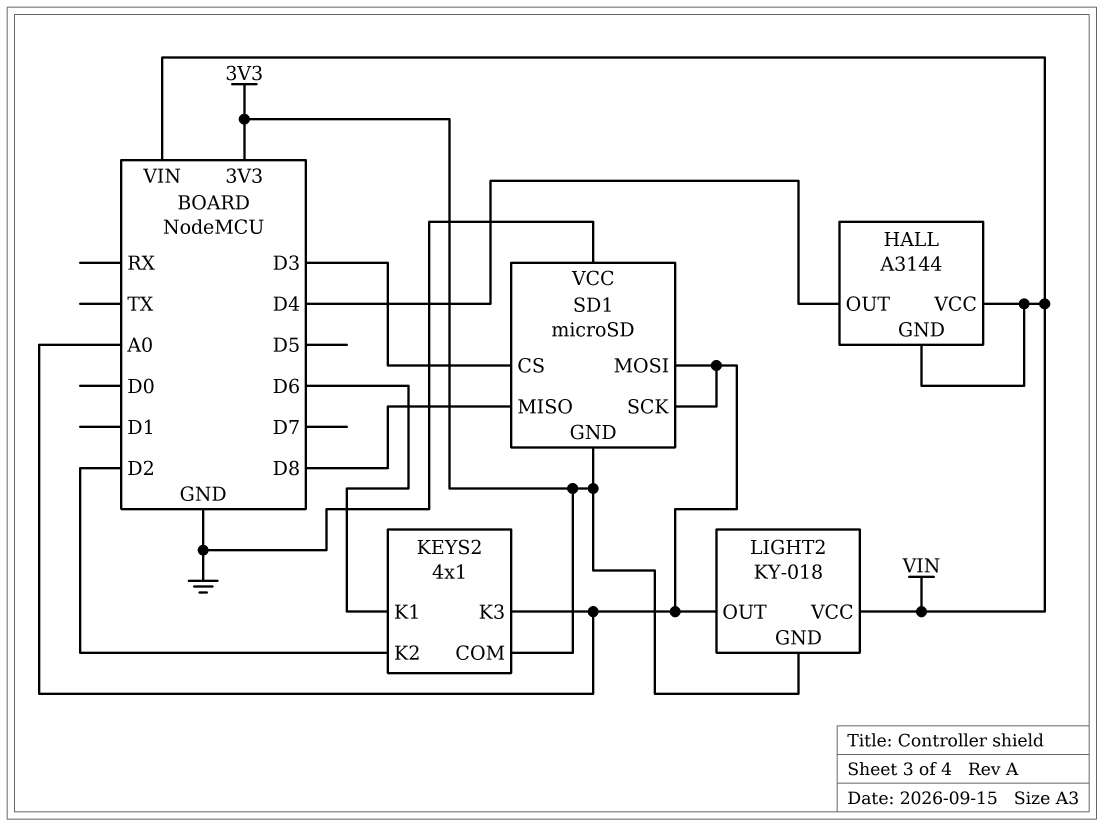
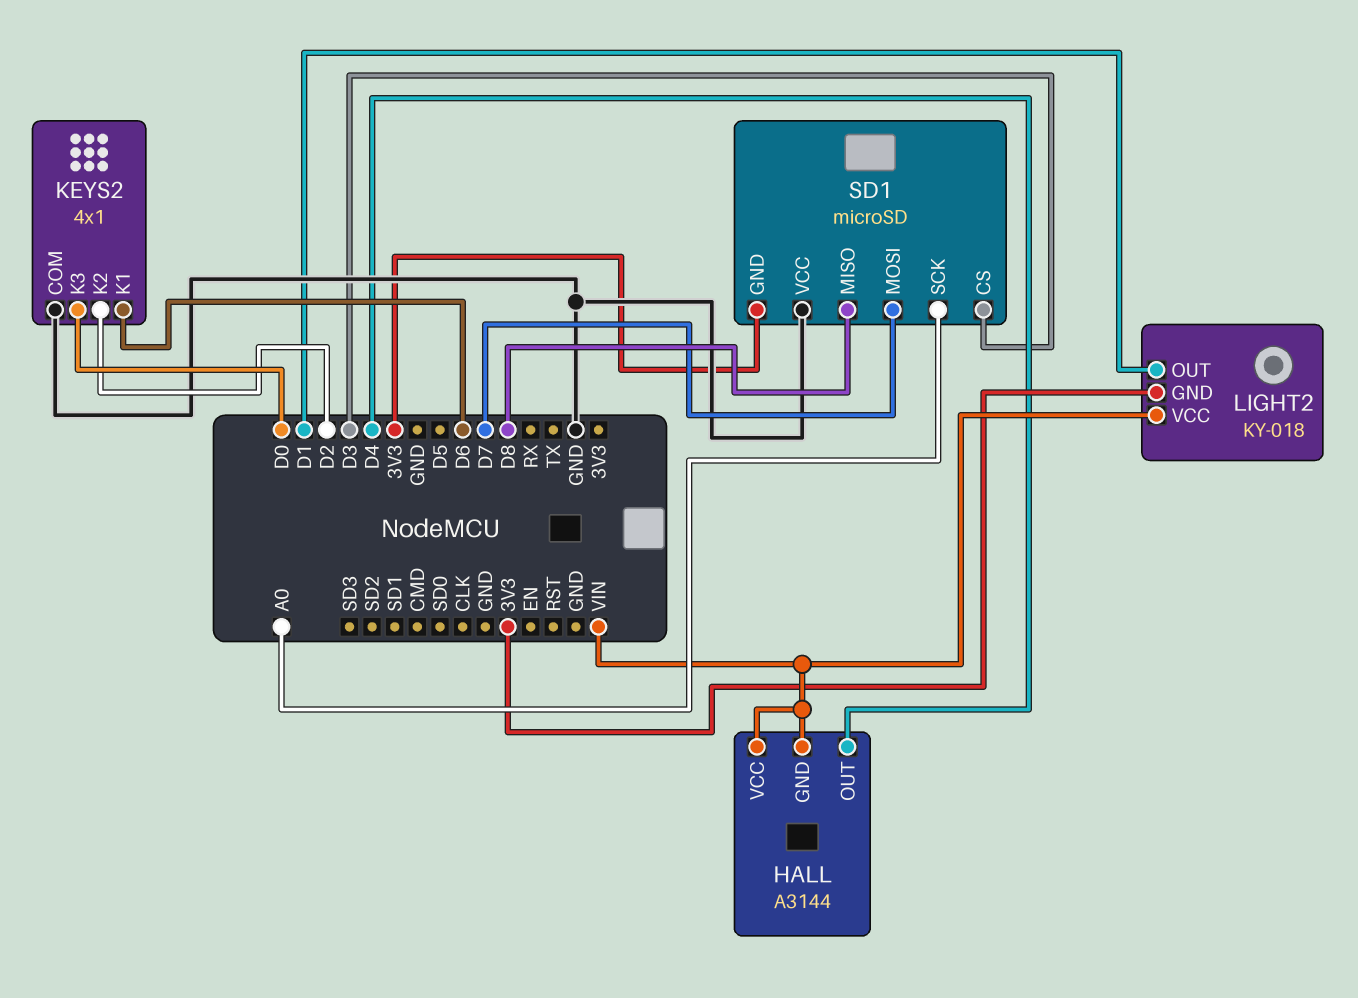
KEYS2 pin COM: 3V3 -> GND
KEYS2 pin K3: A0 -> D0
LIGHT2 pin OUT: A0 -> D1
SD1 pin MOSI: A0 -> D7

